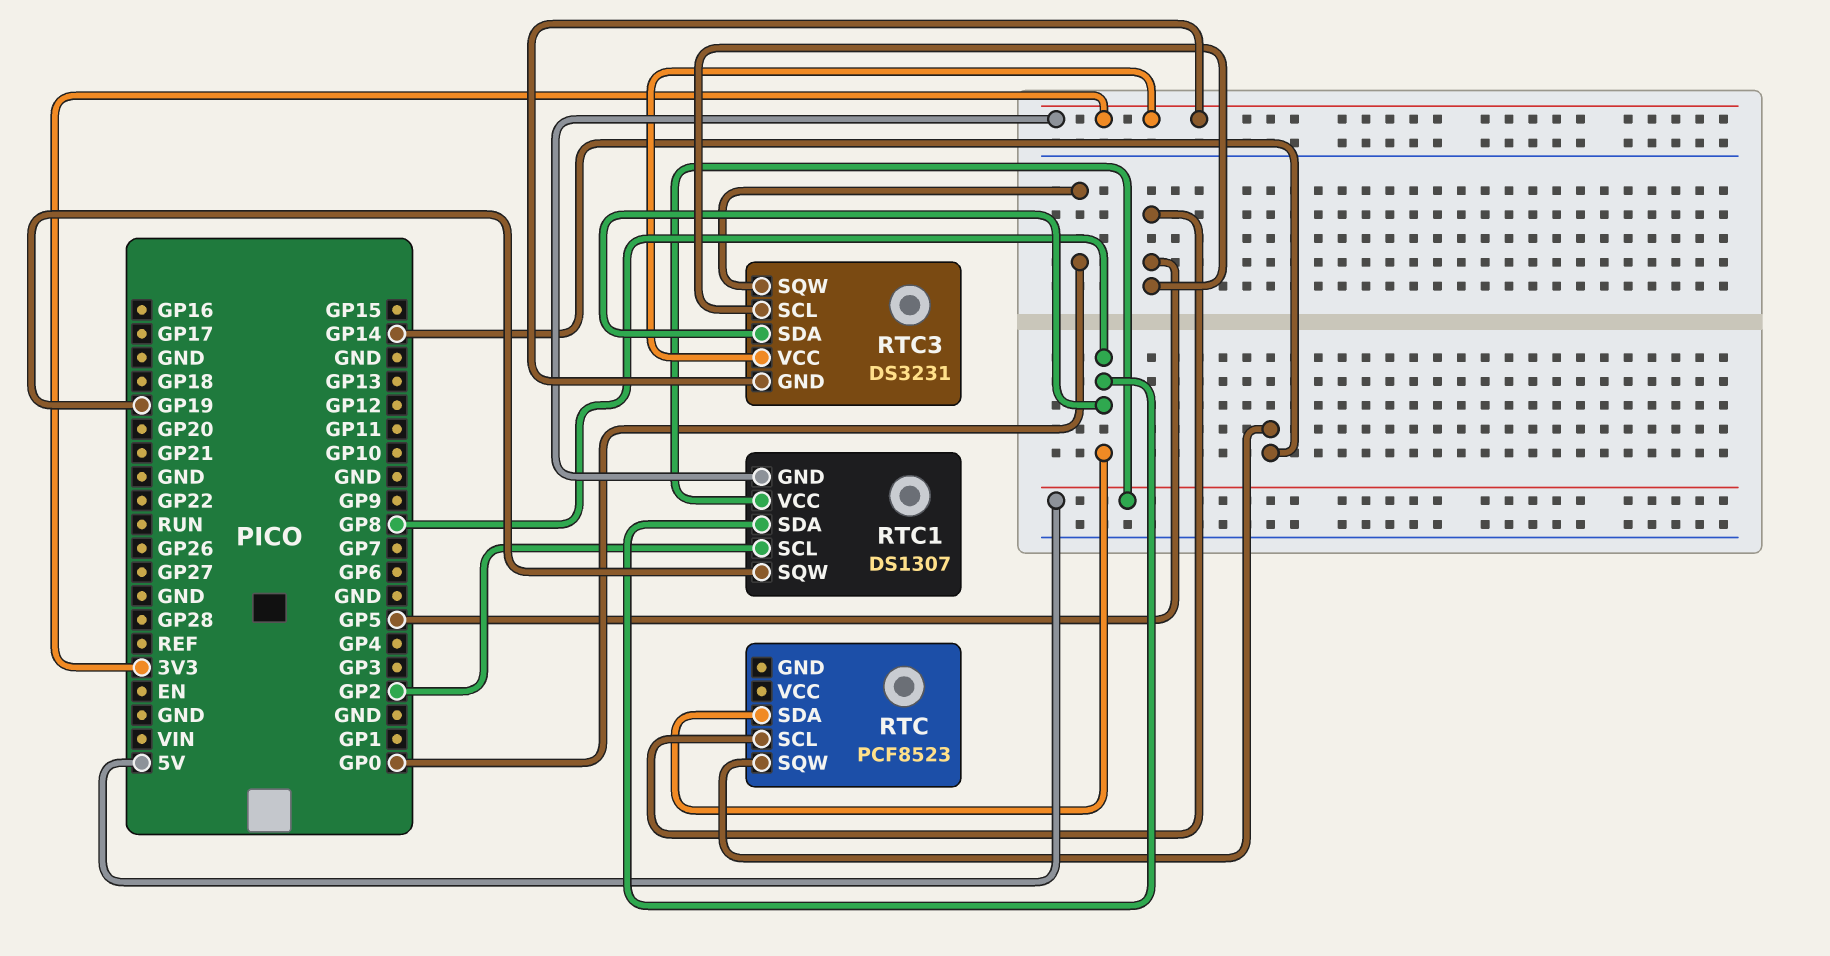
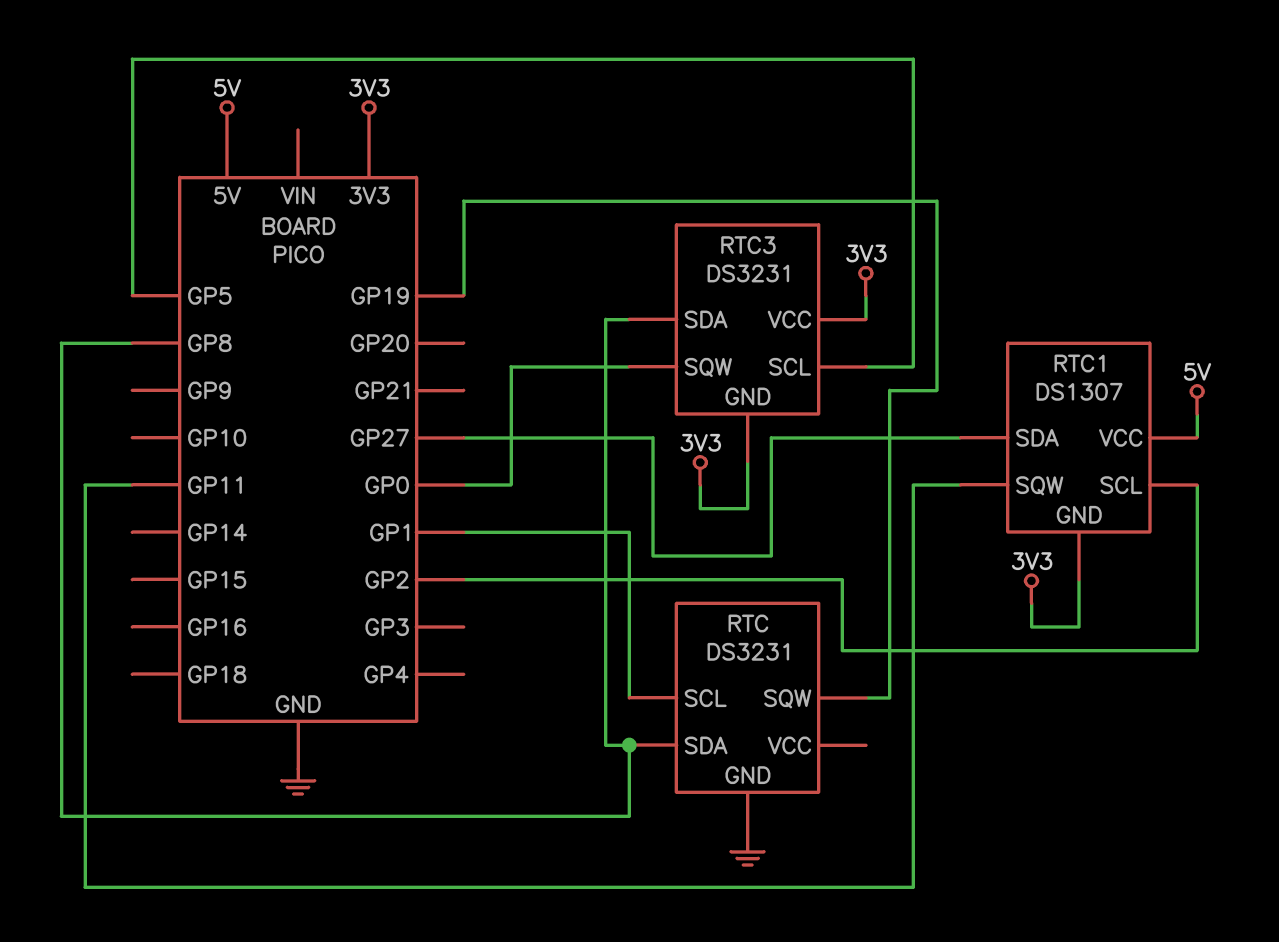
RTC: PCF8523 -> DS3231
RTC pin GND: none -> GND
RTC pin SCL: GP5 -> GP1
RTC pin SQW: GP14 -> GP19
RTC1 pin SDA: GP8 -> GP27
RTC1 pin SQW: GP19 -> GP11

